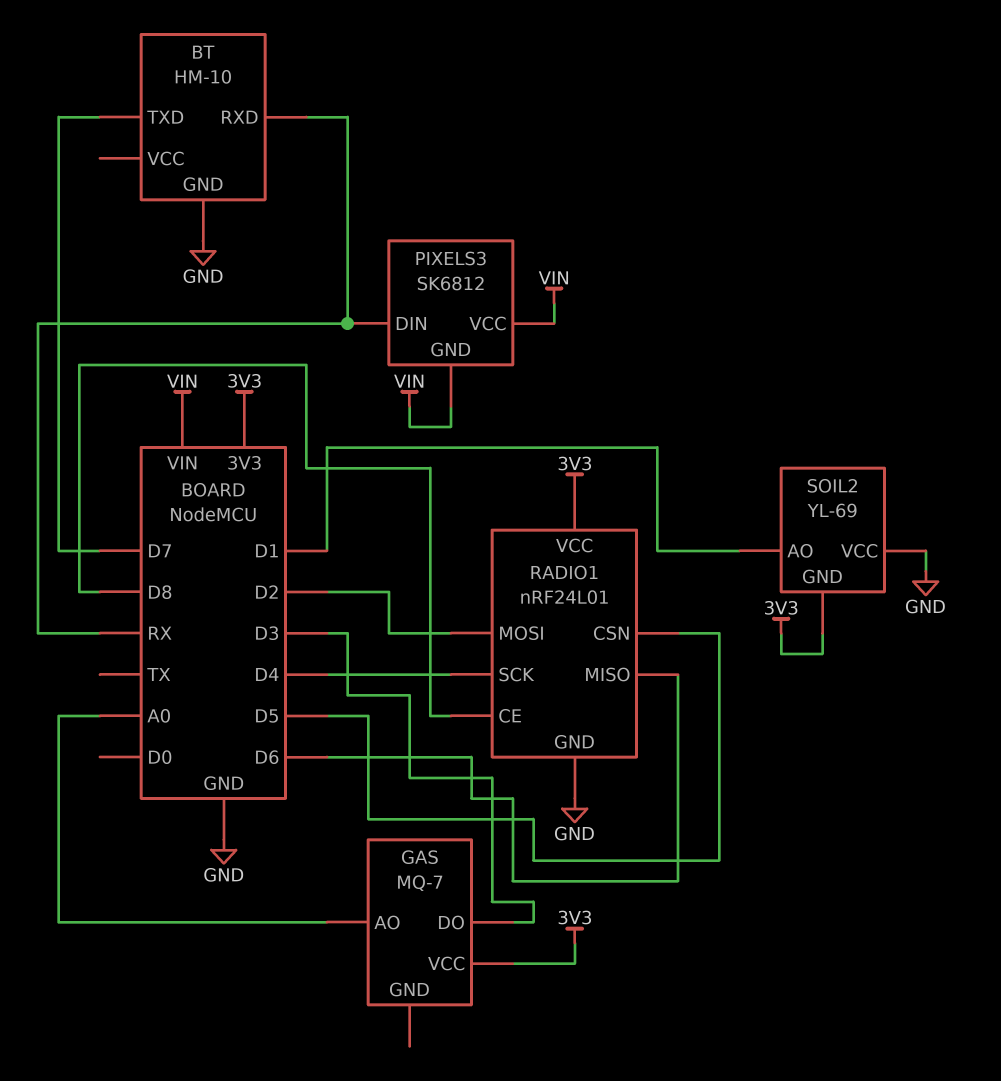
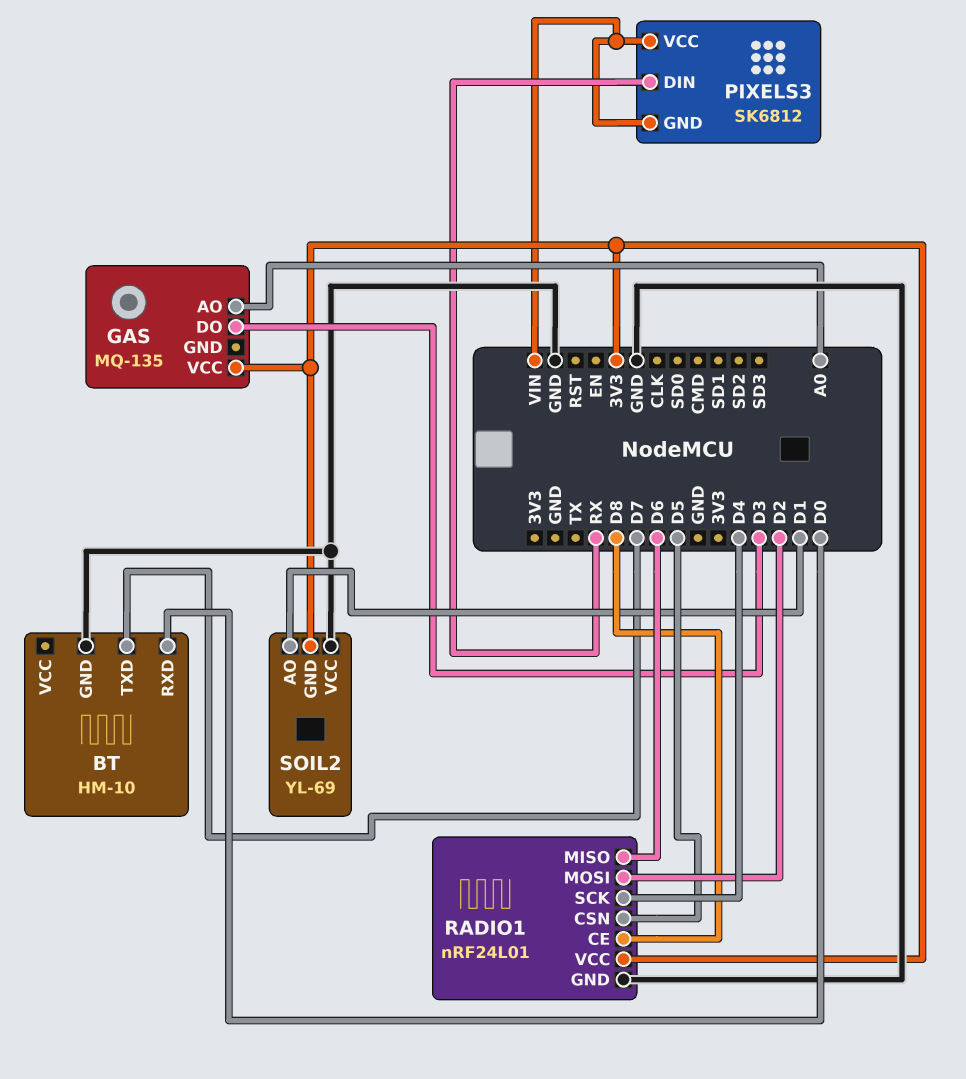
BT pin RXD: RX -> D0
GAS: MQ-7 -> MQ-135

